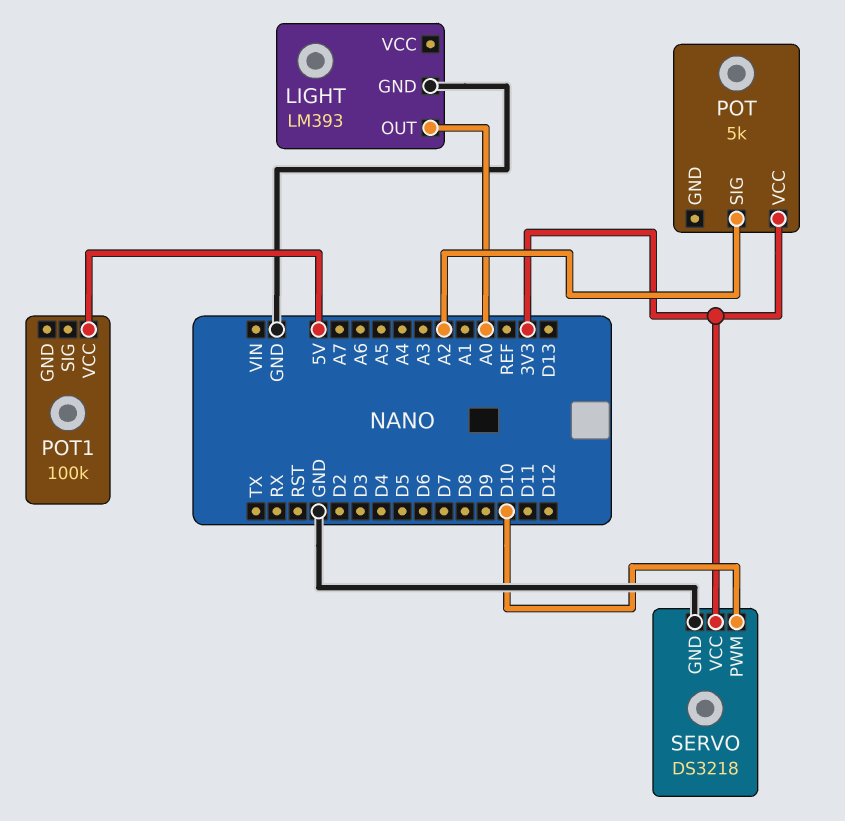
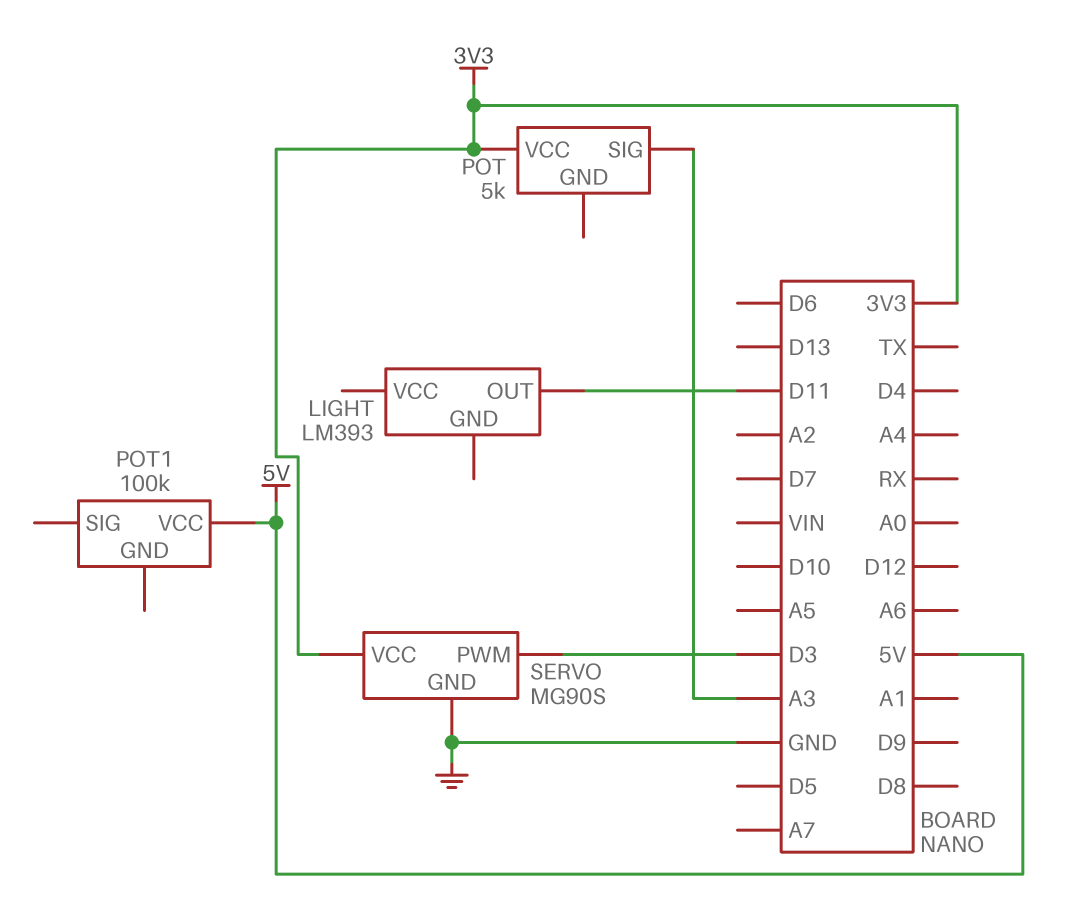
LIGHT pin GND: GND -> none
LIGHT pin OUT: A0 -> D11
POT pin SIG: A2 -> A3
SERVO: DS3218 -> MG90S
SERVO pin PWM: D10 -> D3

